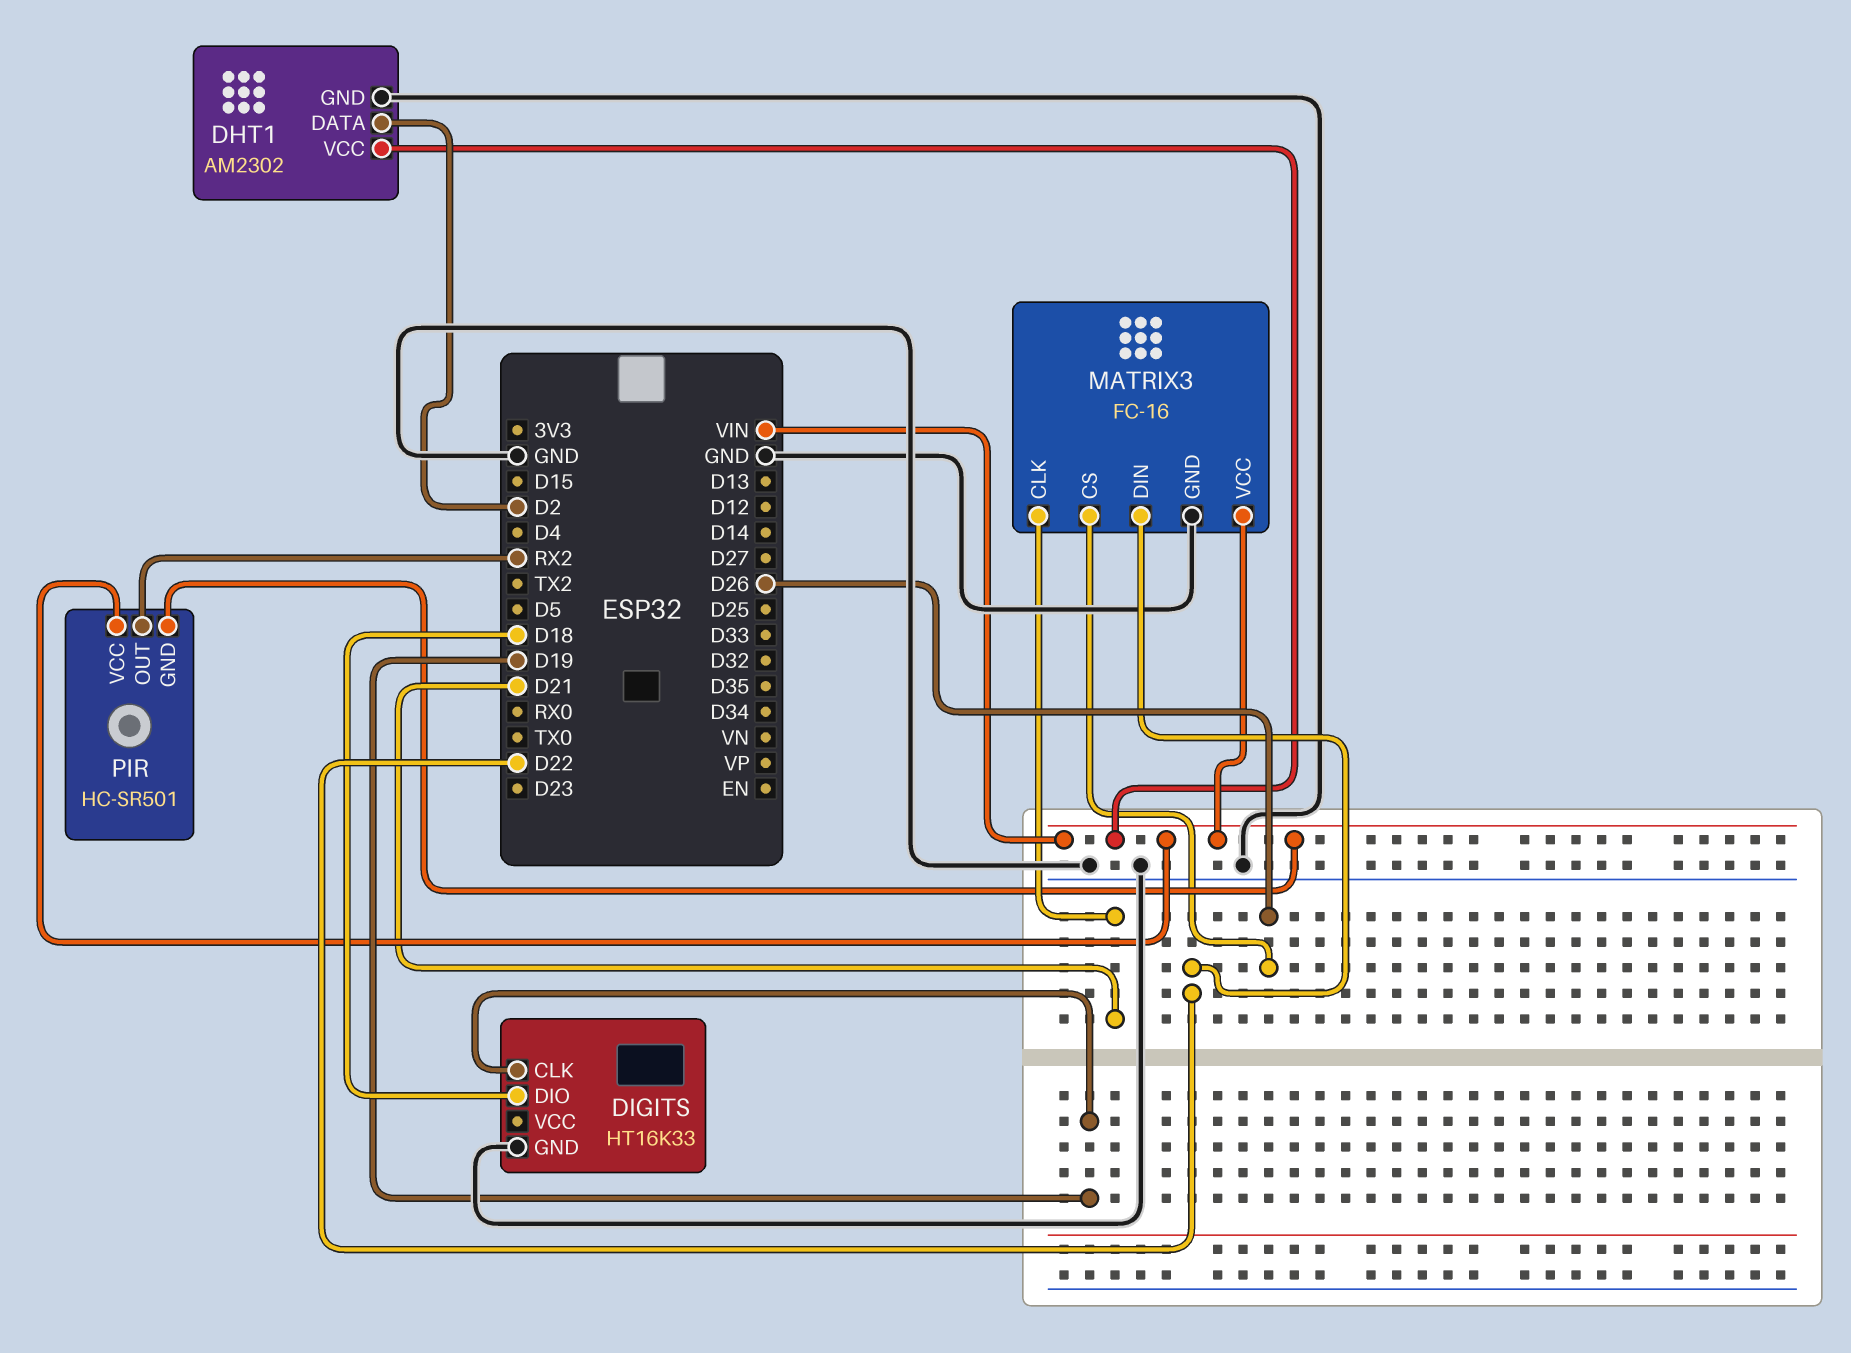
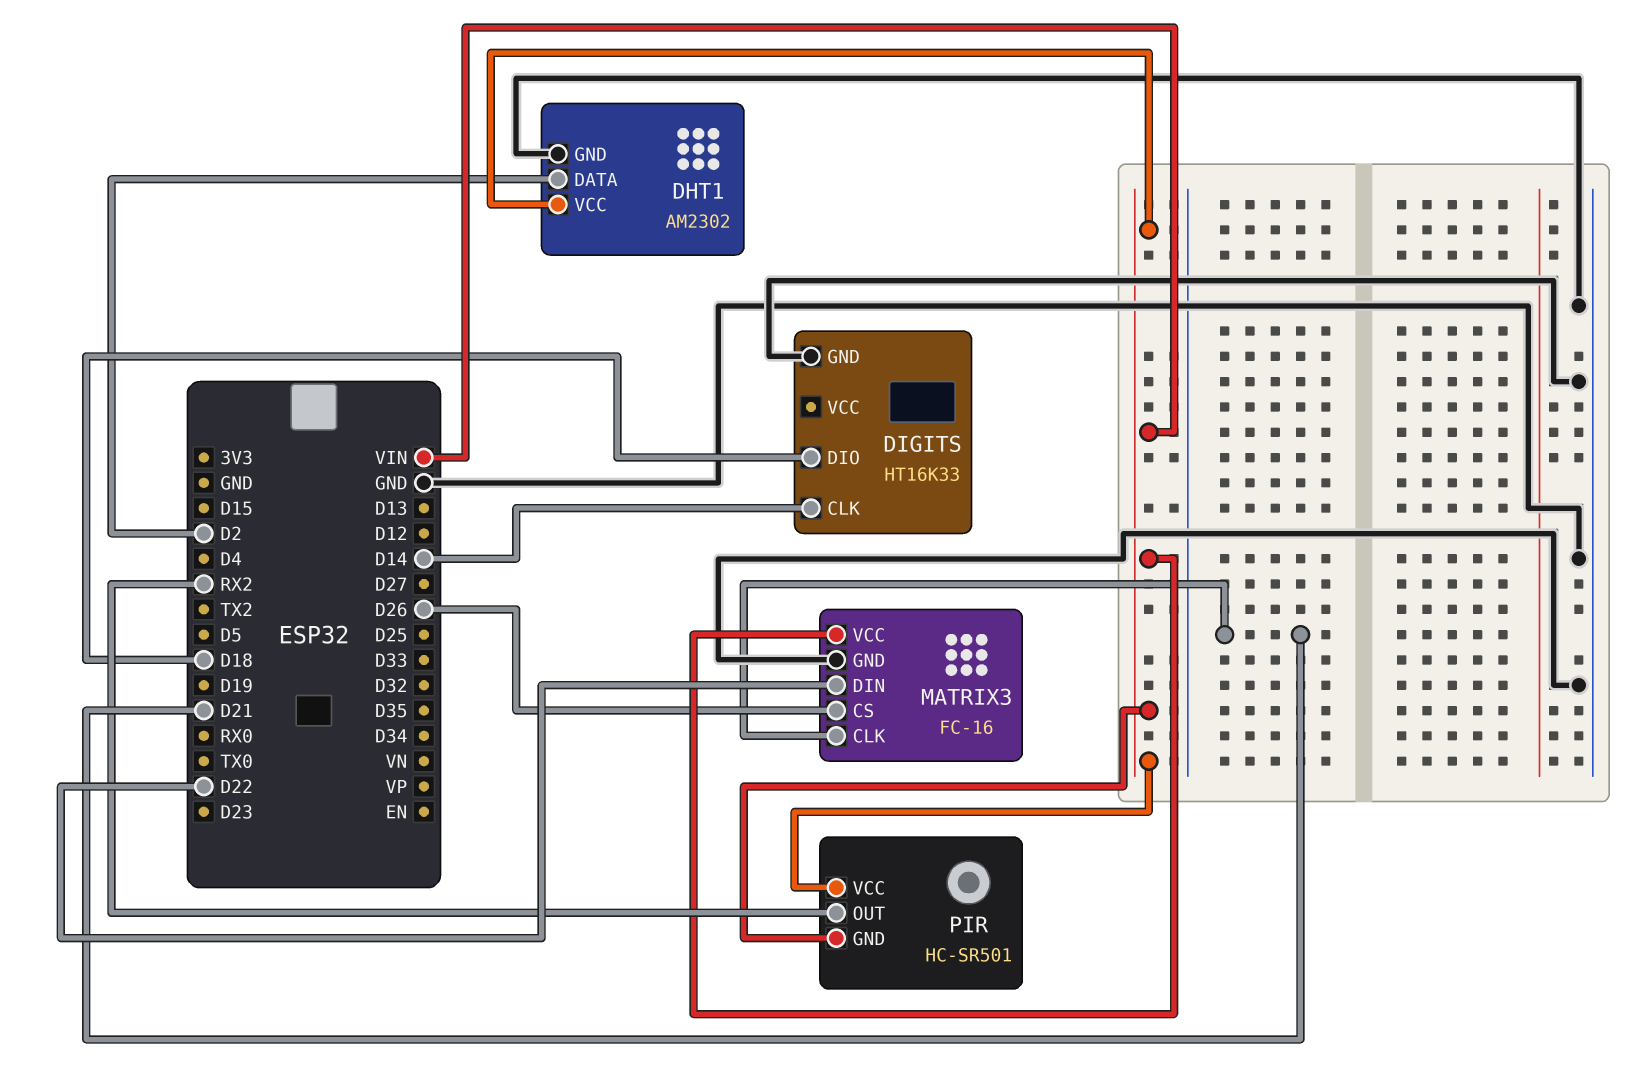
DIGITS pin CLK: D19 -> D14

